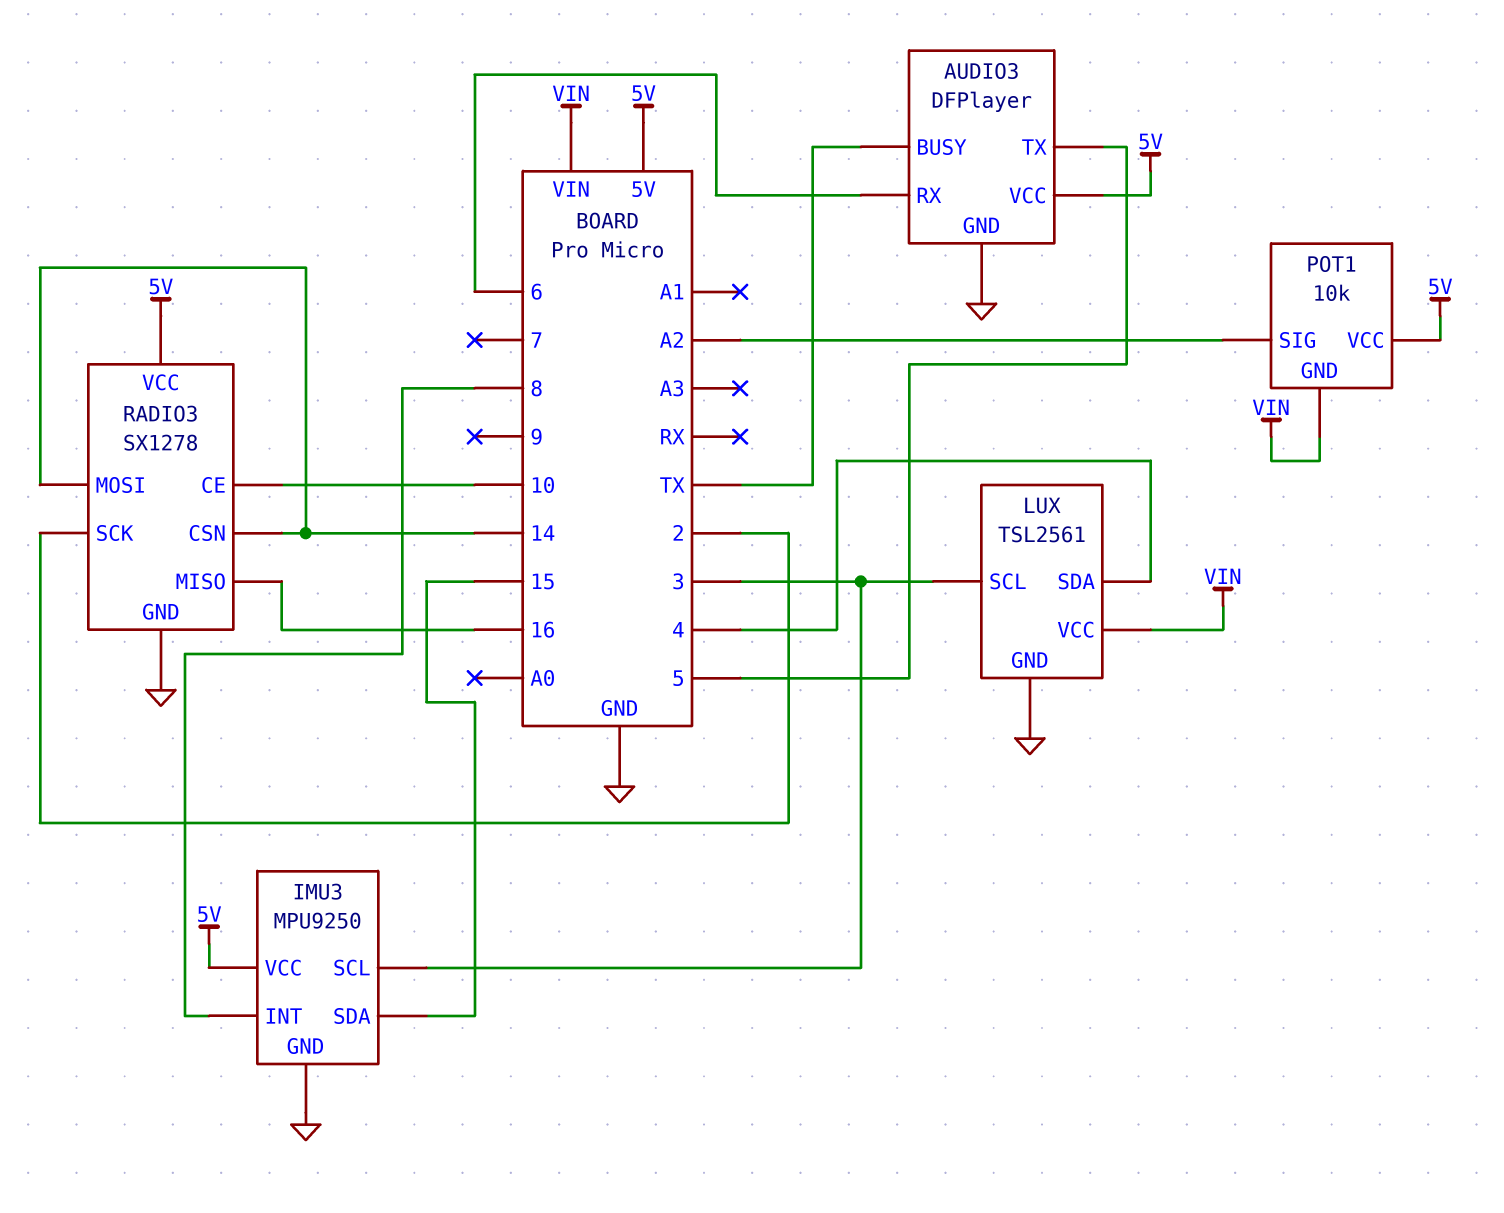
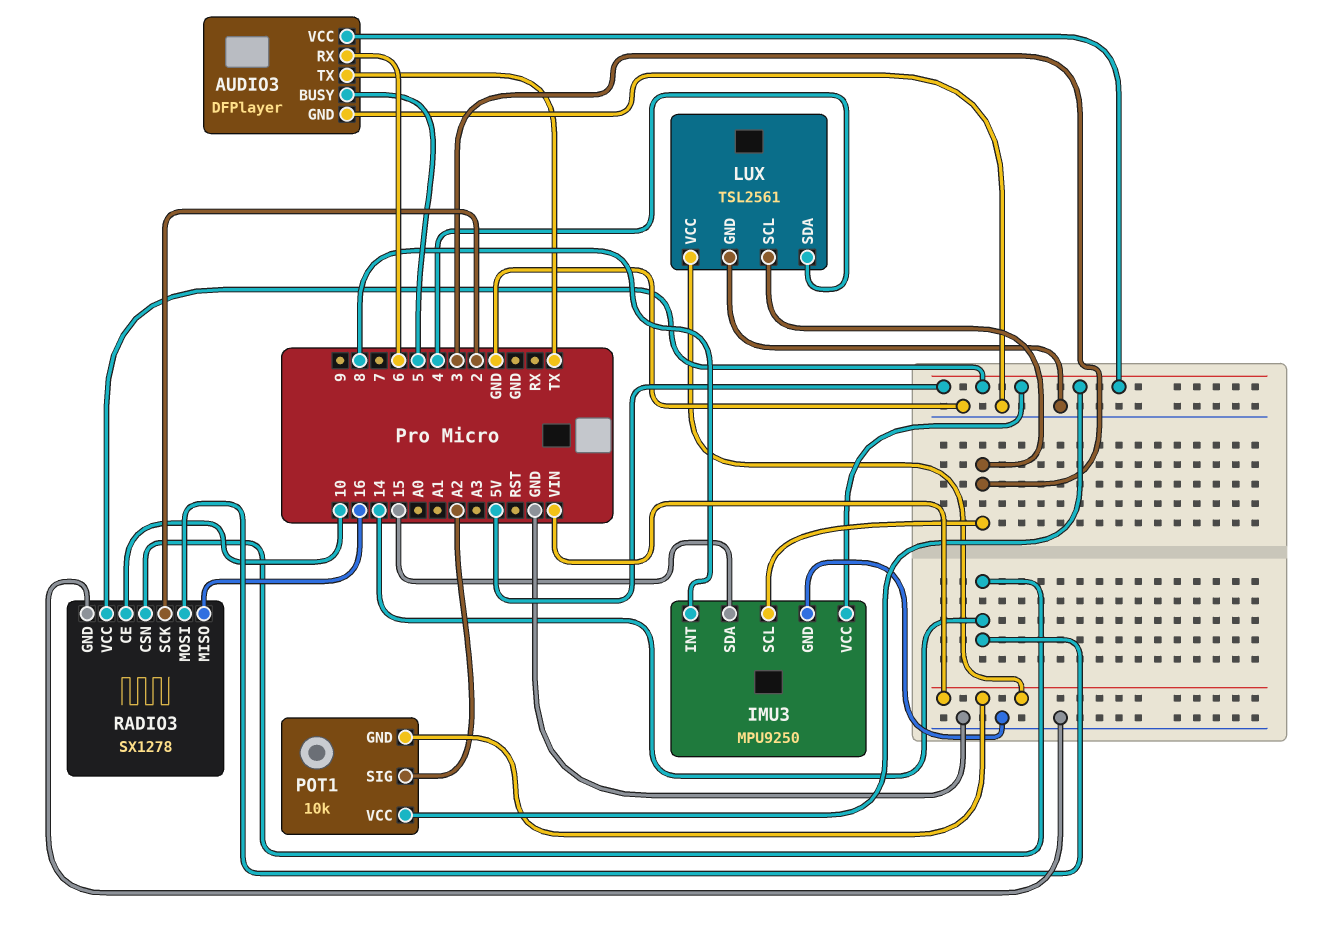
AUDIO3 pin BUSY: TX -> 5
AUDIO3 pin TX: 5 -> TX

